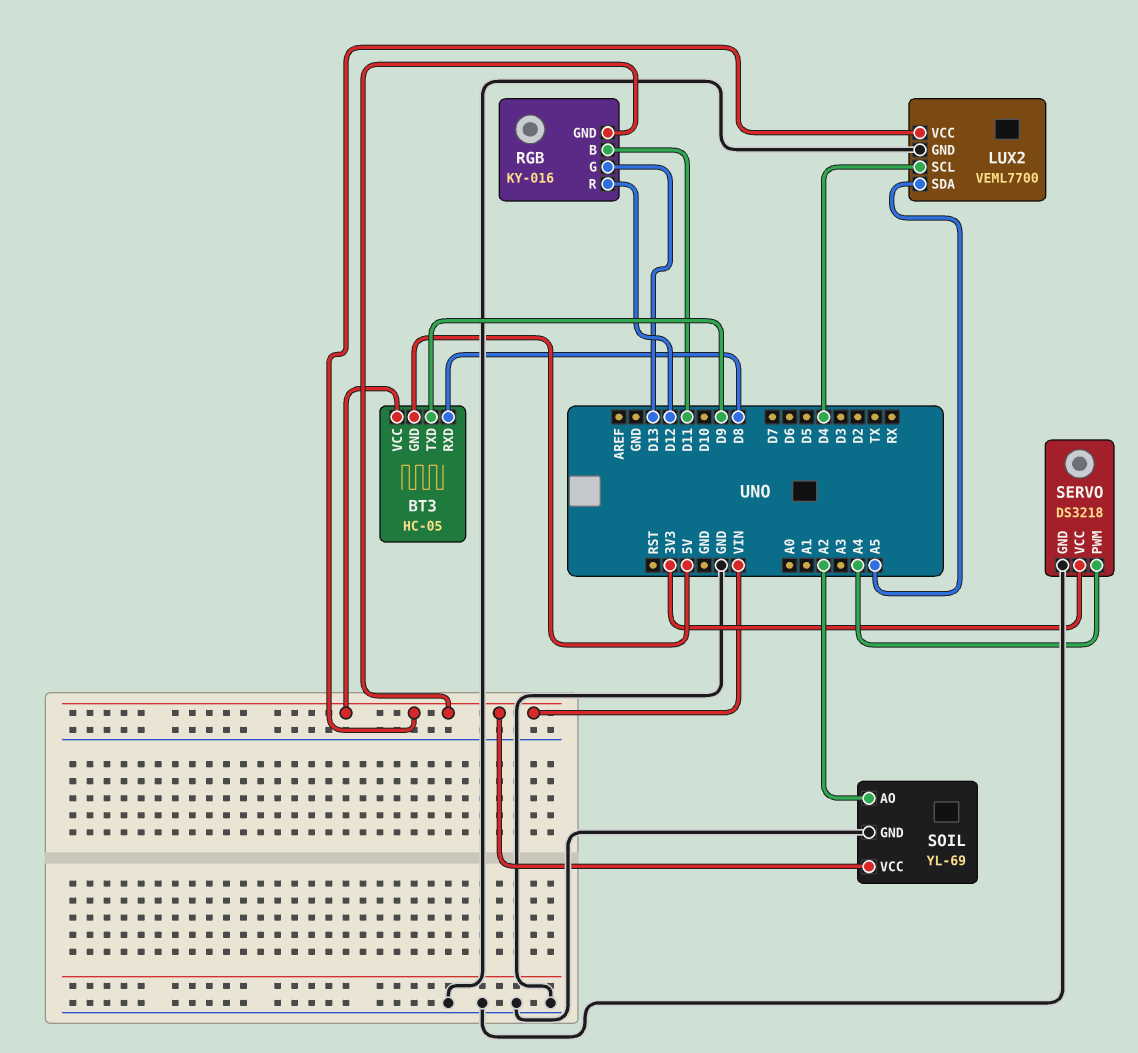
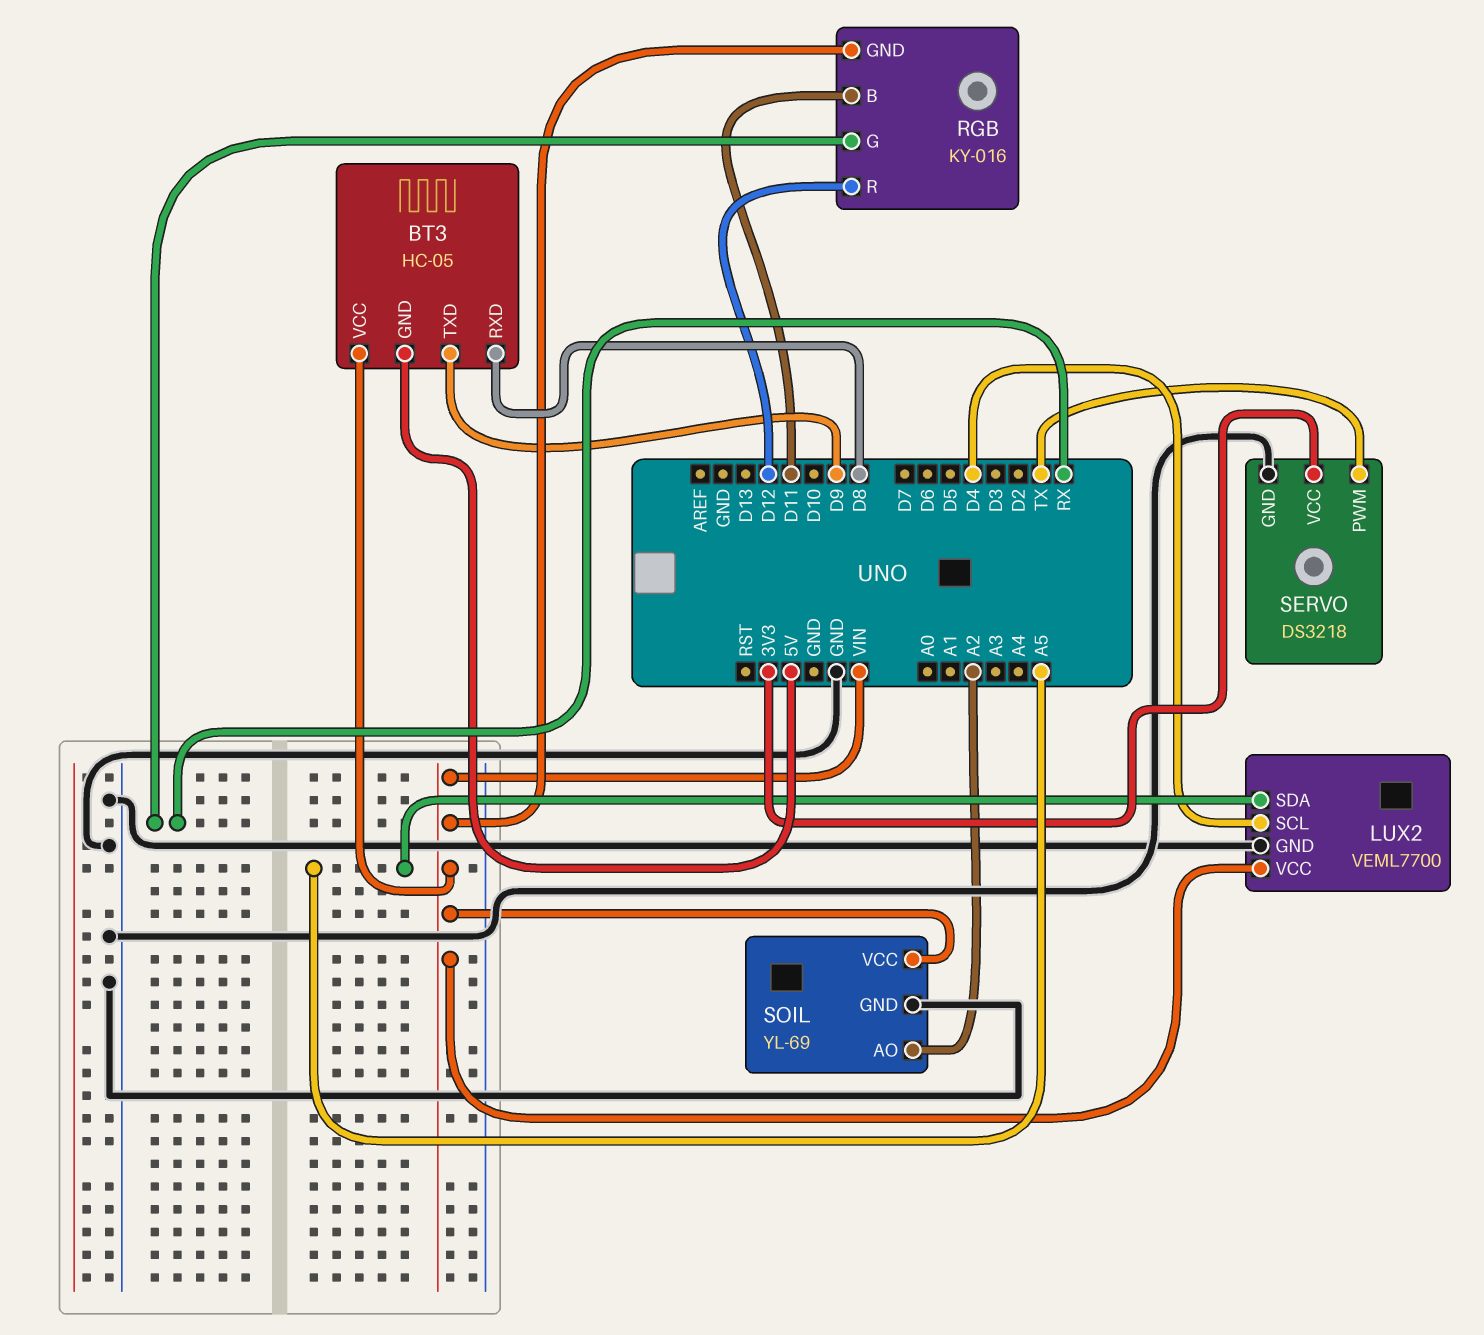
RGB pin G: D13 -> RX
SERVO pin PWM: A4 -> TX

